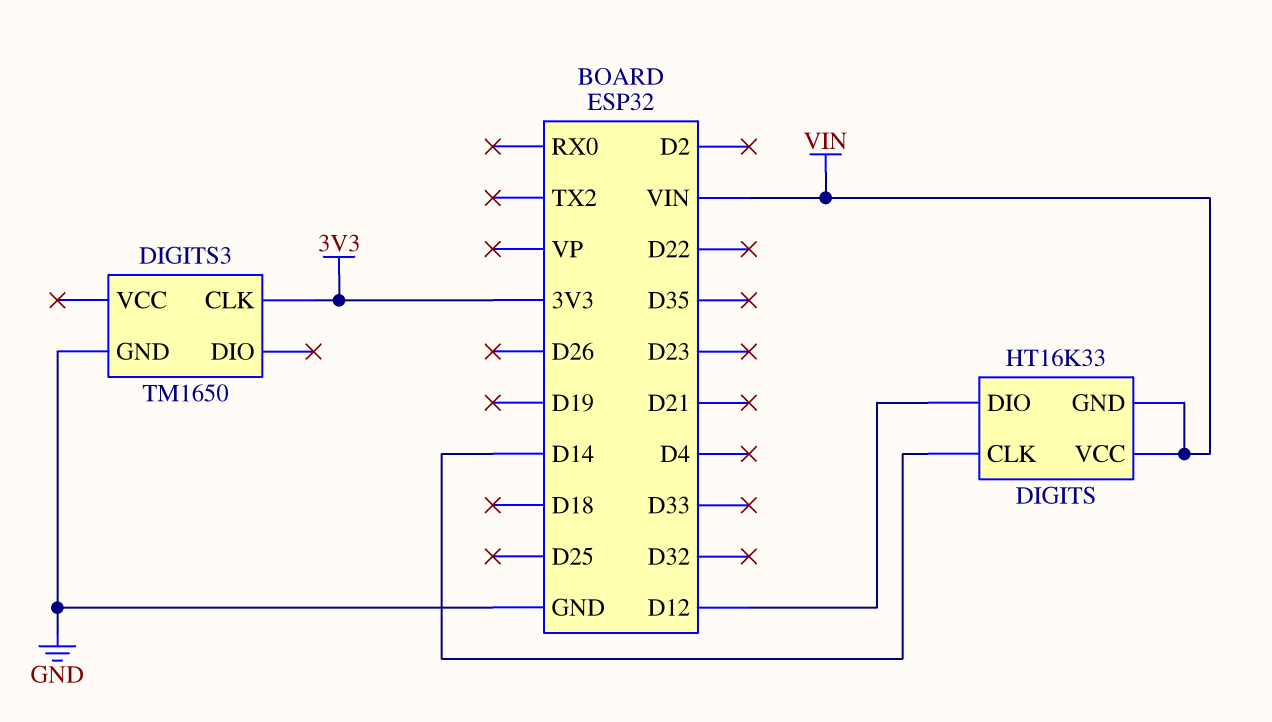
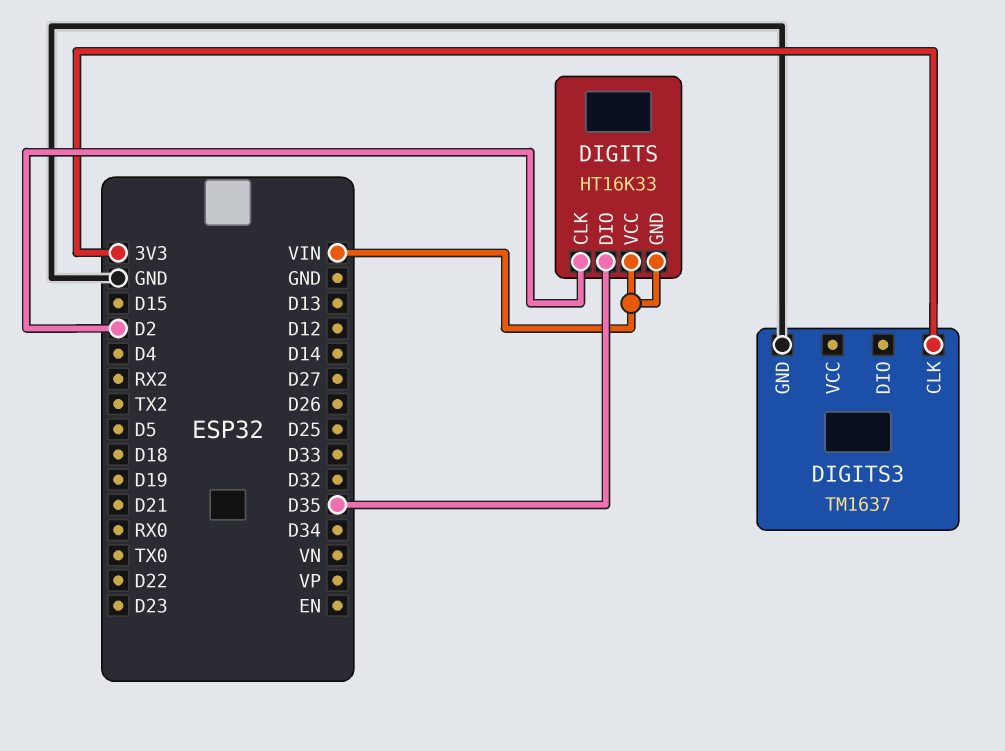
DIGITS pin CLK: D14 -> D2
DIGITS pin DIO: D12 -> D35
DIGITS3: TM1650 -> TM1637

